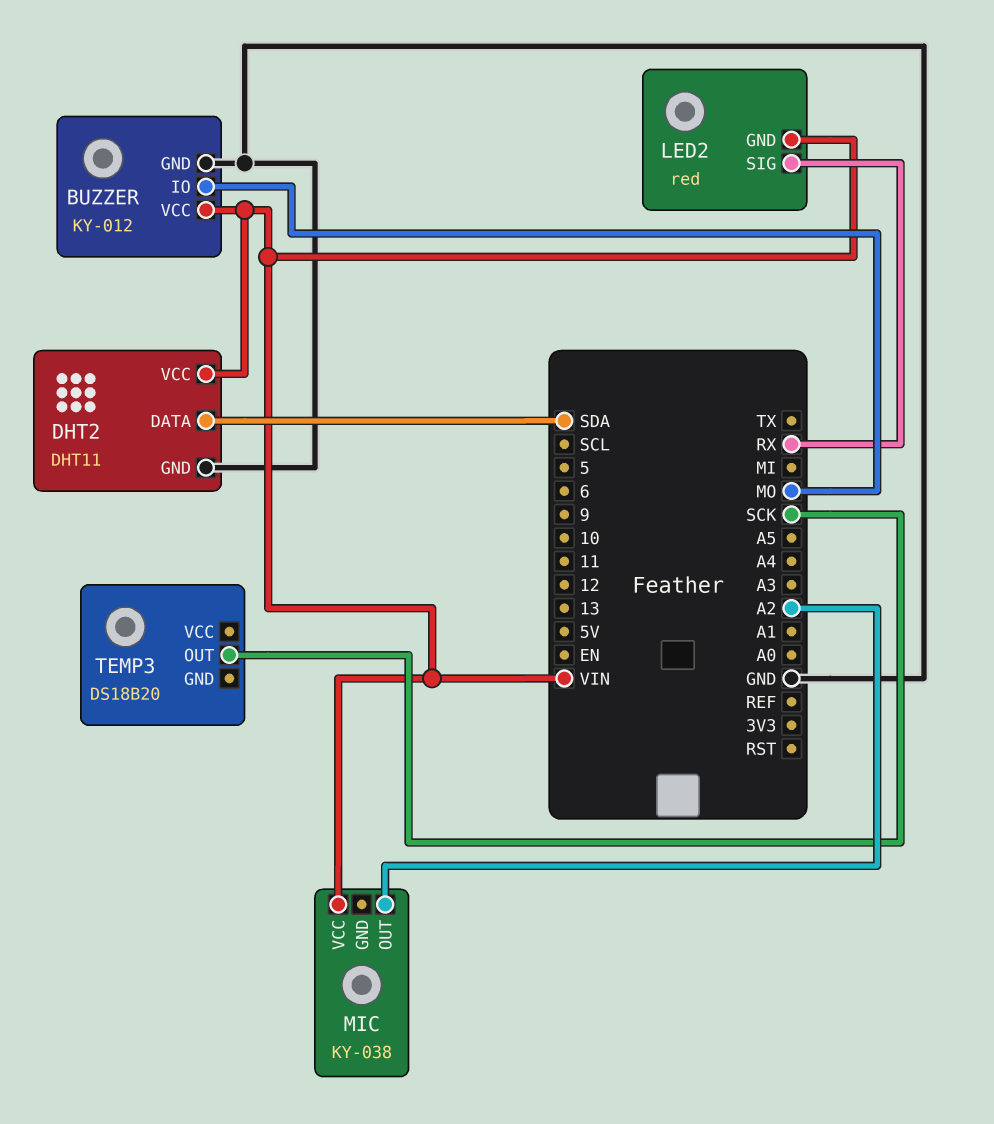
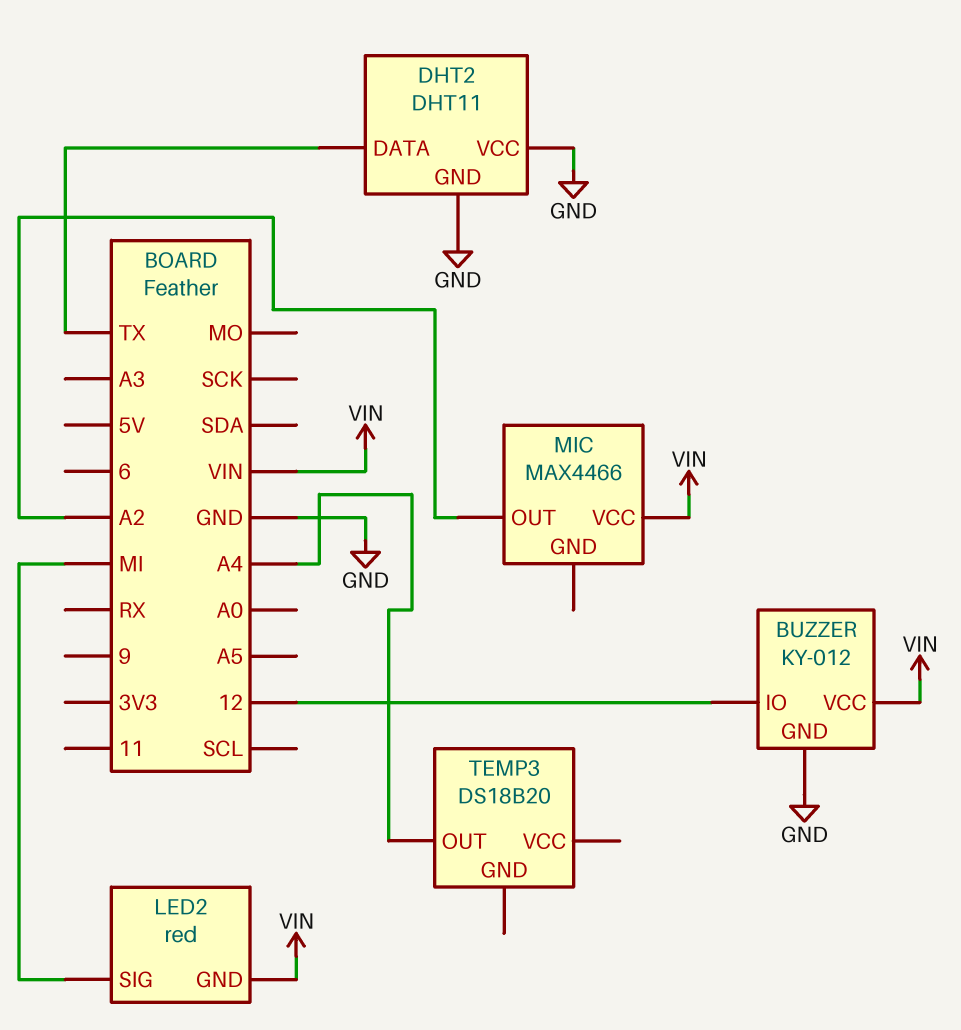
BUZZER pin IO: MO -> 12
DHT2 pin DATA: SDA -> TX
DHT2 pin VCC: VIN -> GND
LED2 pin SIG: RX -> MI
MIC: KY-038 -> MAX4466
TEMP3 pin OUT: SCK -> A4

